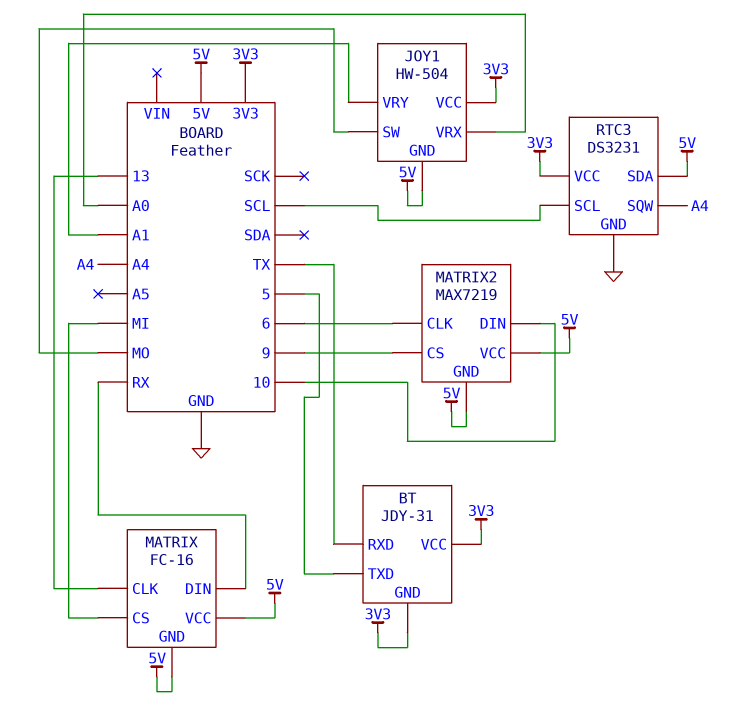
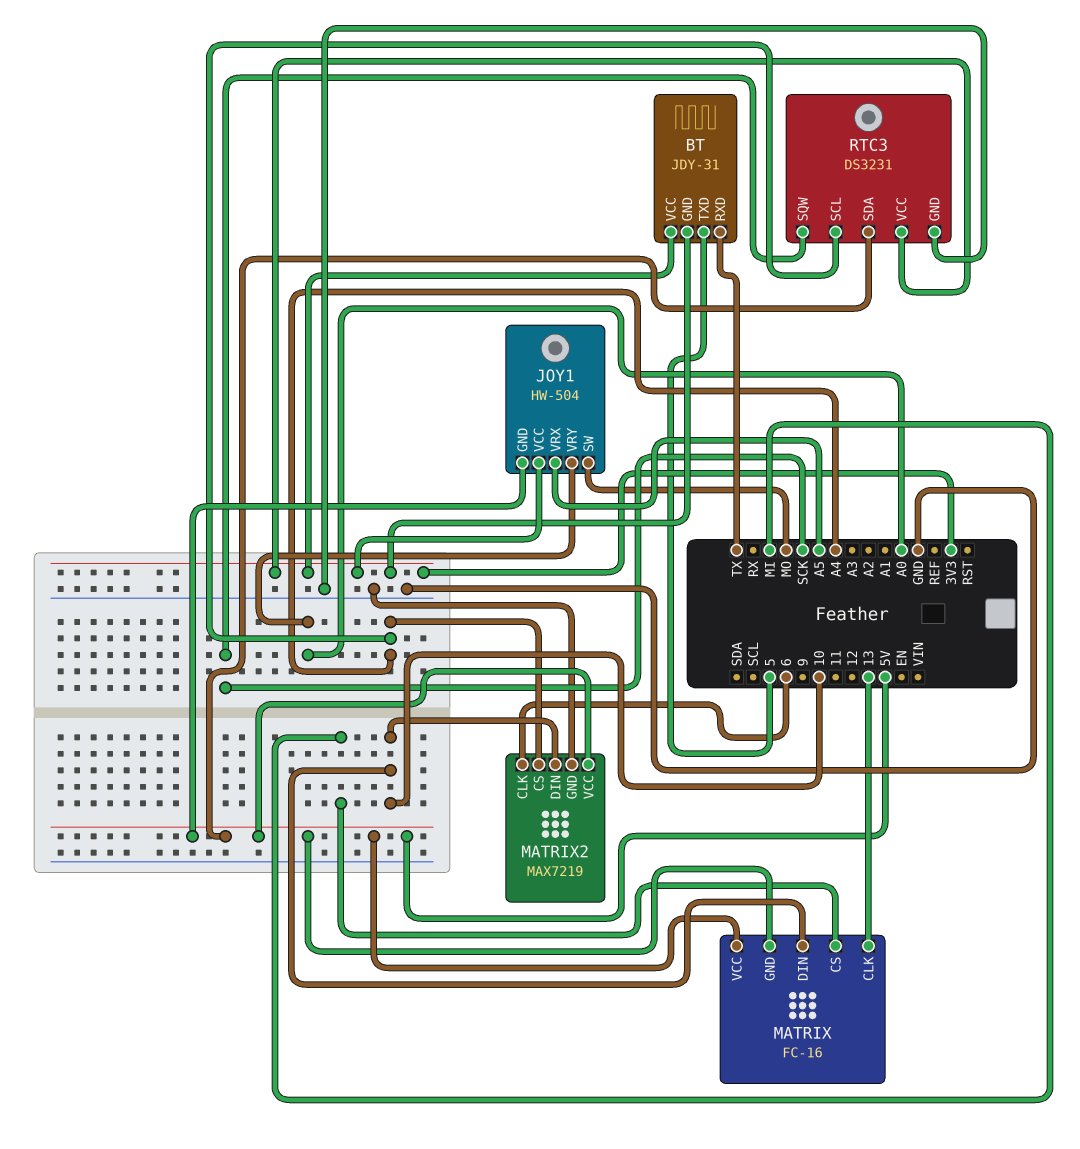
JOY1 pin VRX: A0 -> A5
JOY1 pin VRY: A1 -> A0
MATRIX pin DIN: RX -> 10
MATRIX2 pin CS: 9 -> A4
MATRIX2 pin GND: 5V -> GND
RTC3 pin SCL: SCL -> A4
RTC3 pin SQW: A4 -> SCK

